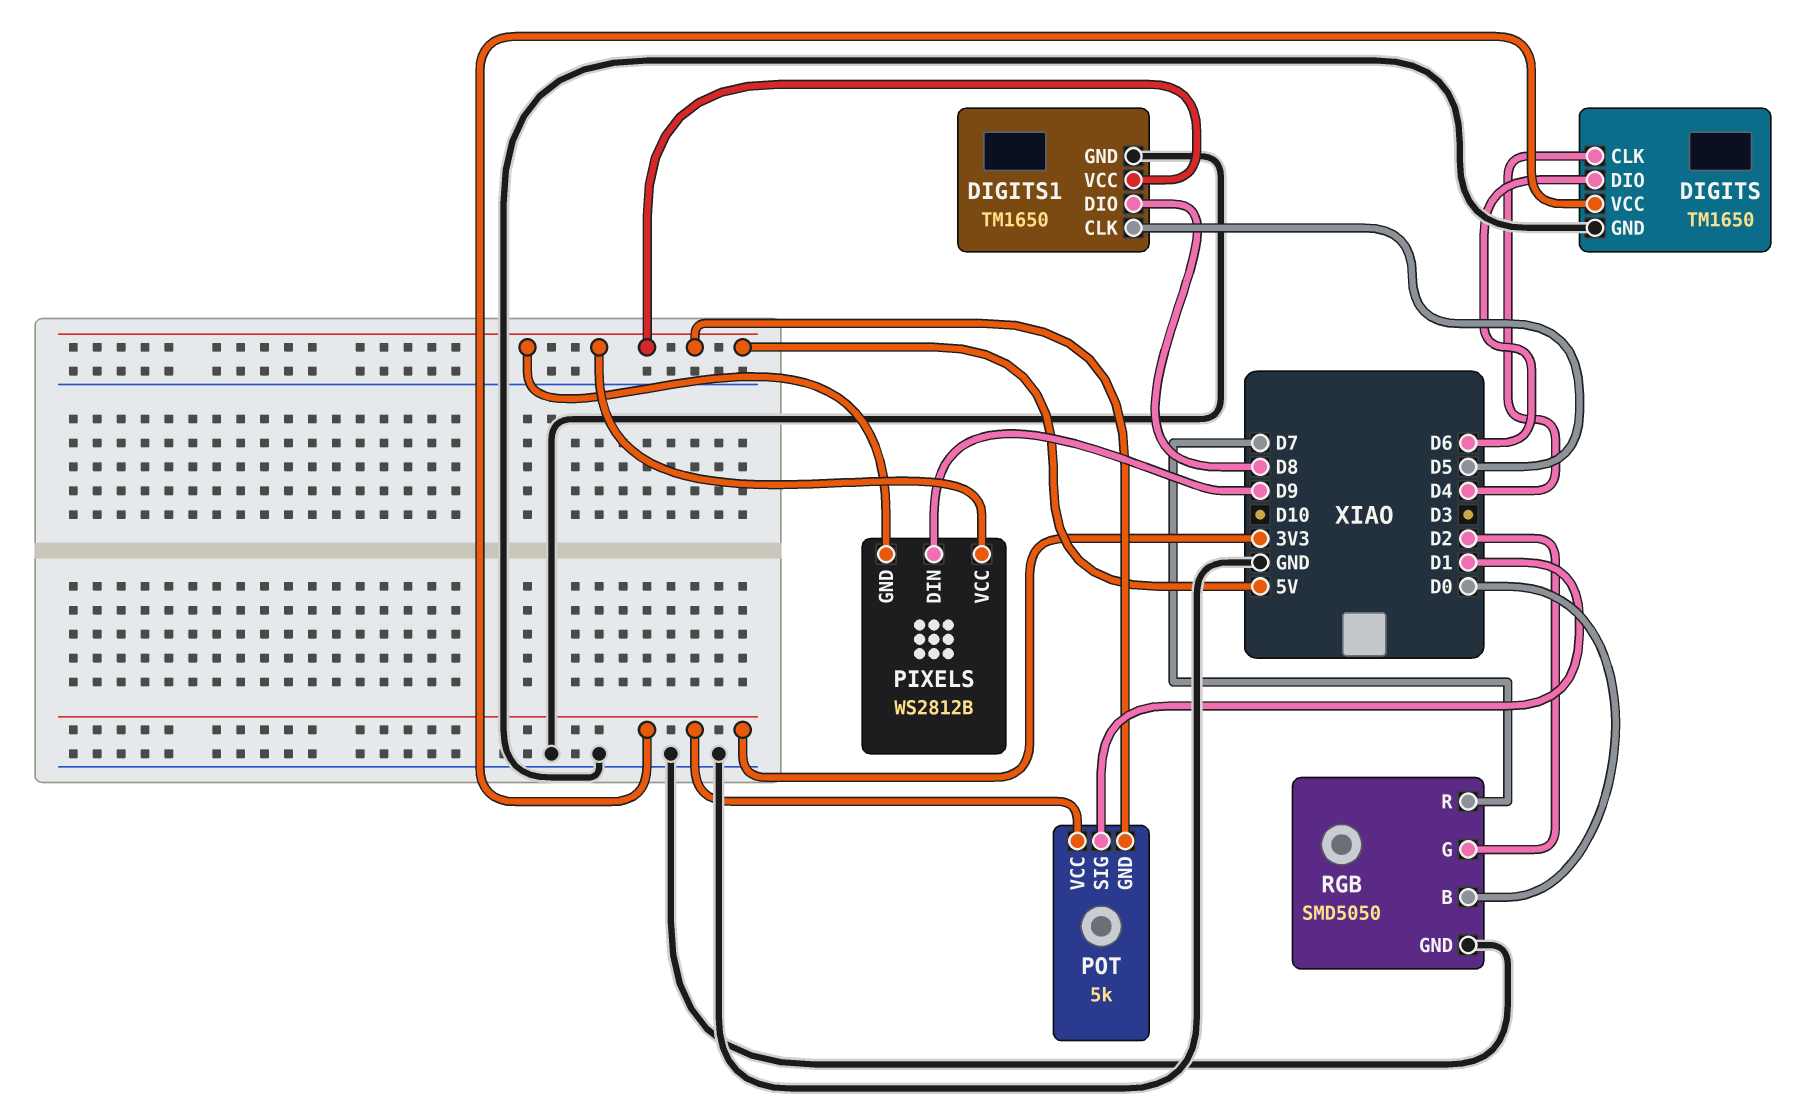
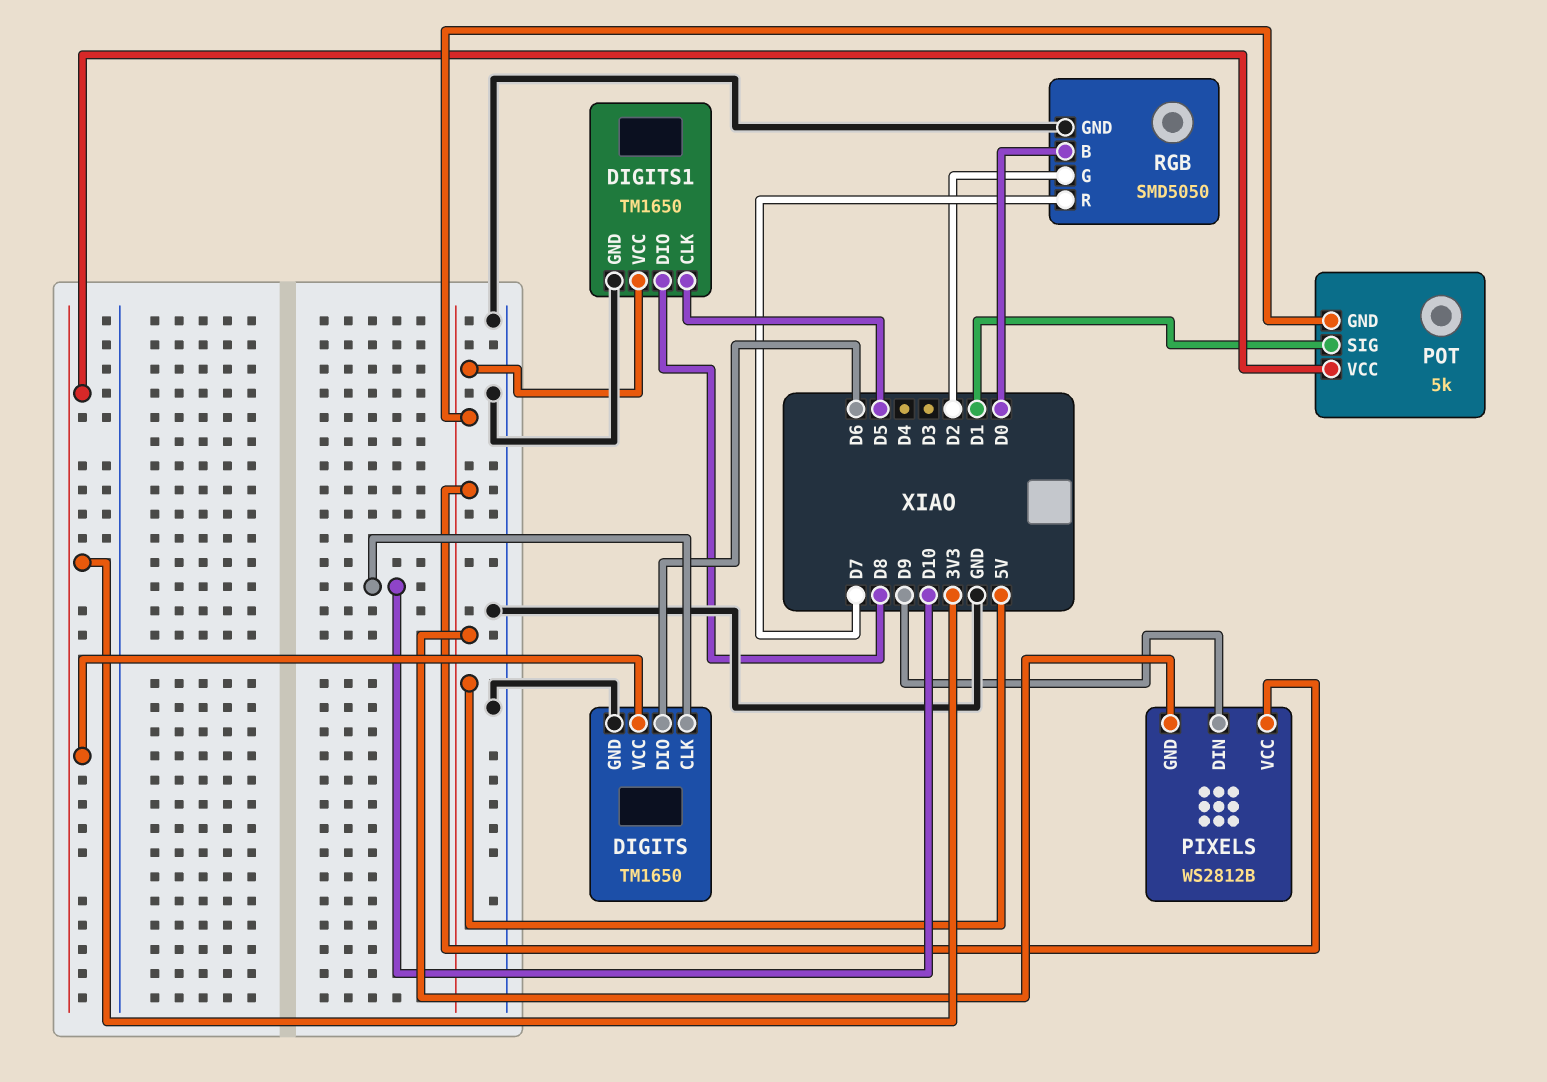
DIGITS pin CLK: D4 -> D10

